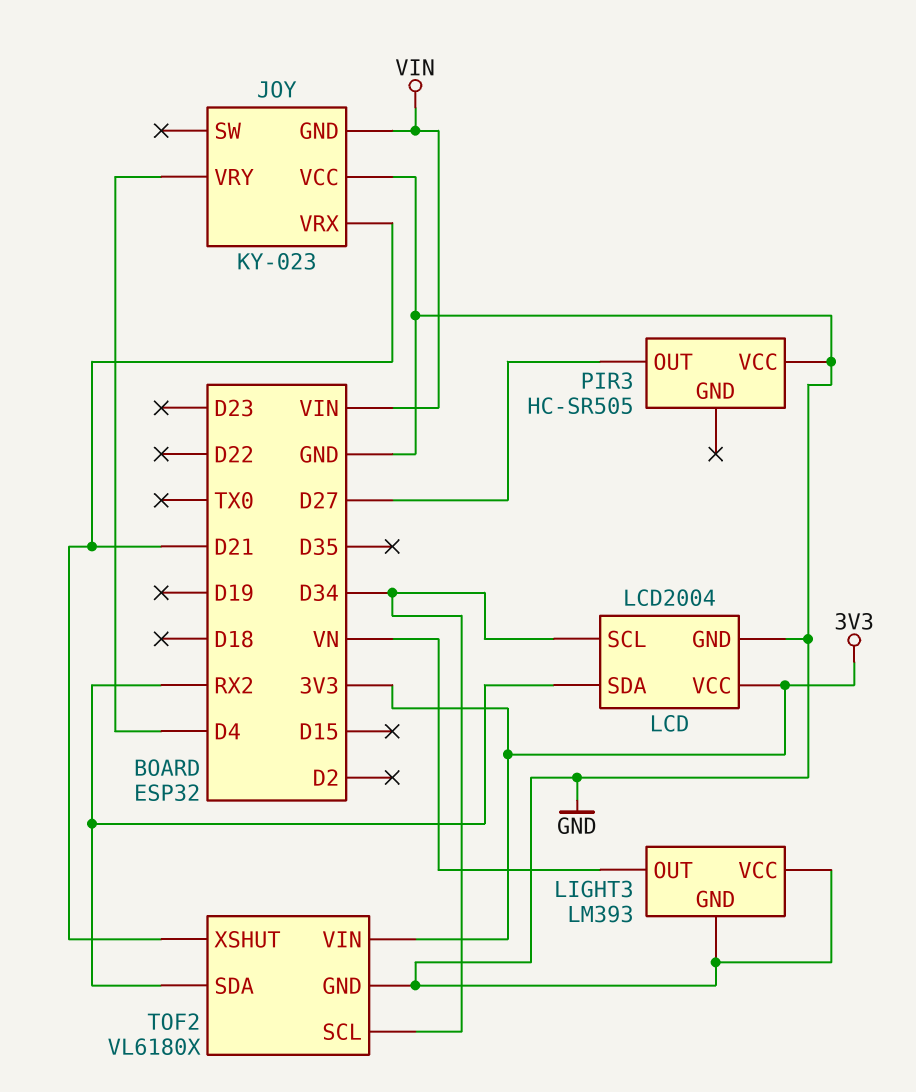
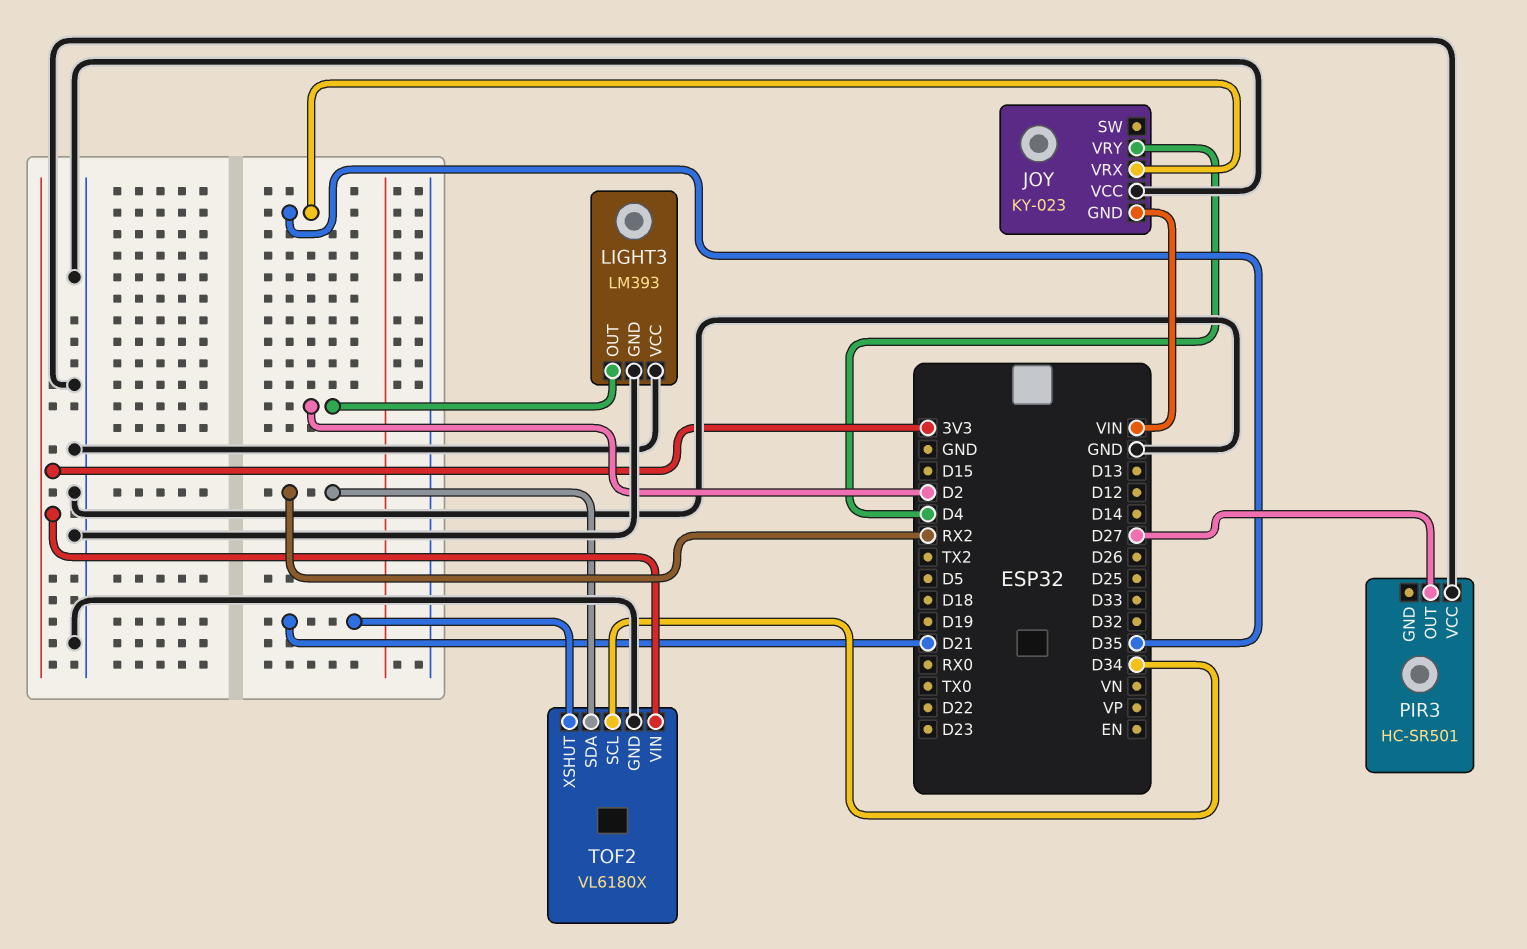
JOY pin VRX: D21 -> D35
LCD: LCD2004 -> none
LCD pin GND: GND -> none
LCD pin SCL: D34 -> none
LCD pin SDA: RX2 -> none
LCD pin VCC: 3V3 -> none
LIGHT3 pin OUT: VN -> D2
PIR3: HC-SR505 -> HC-SR501

